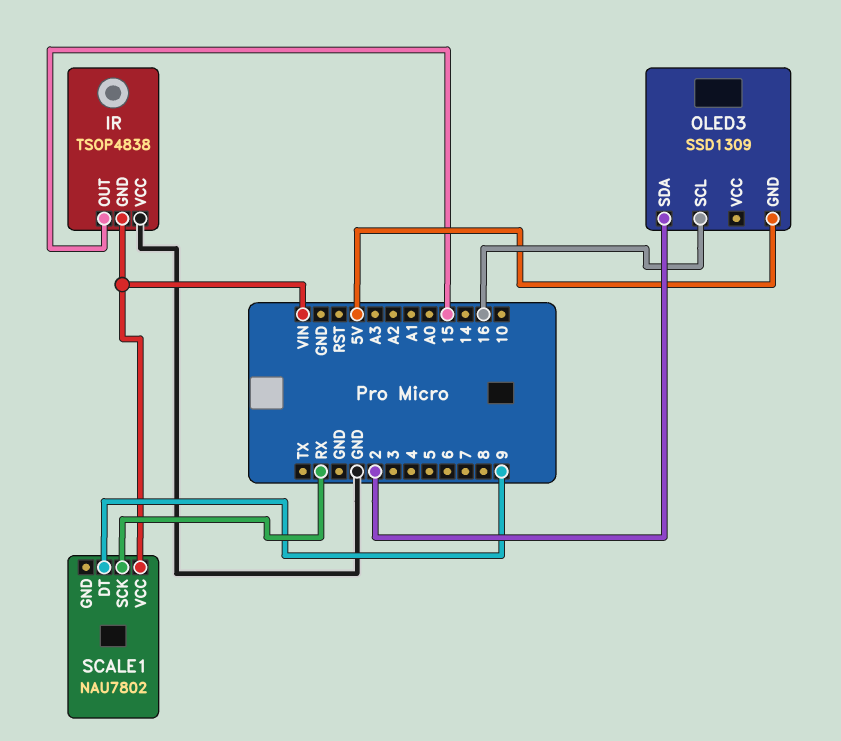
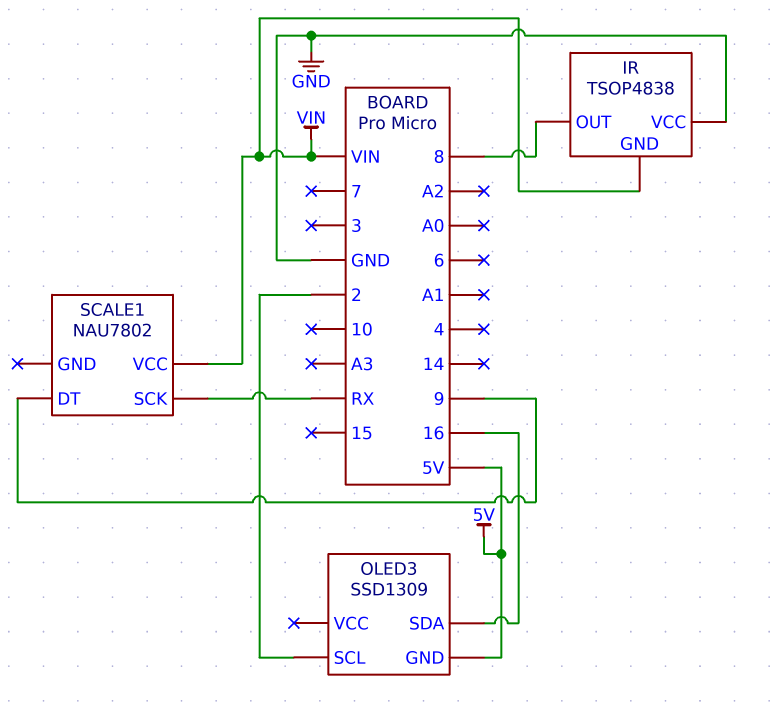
IR pin OUT: 15 -> 8
OLED3 pin SCL: 16 -> 2
OLED3 pin SDA: 2 -> 16

